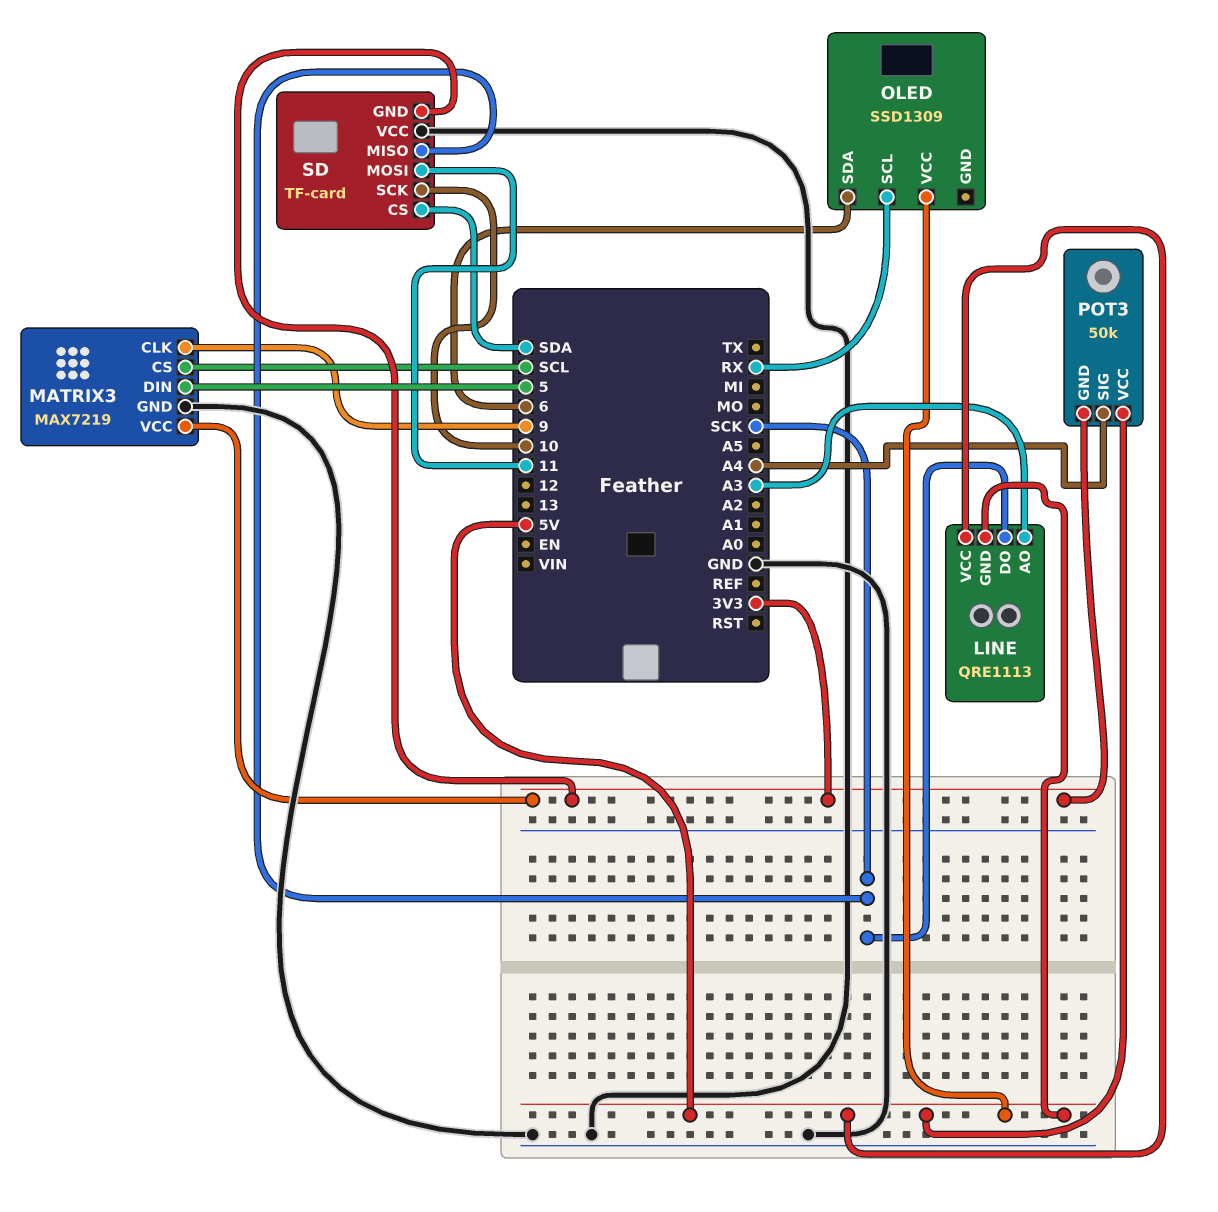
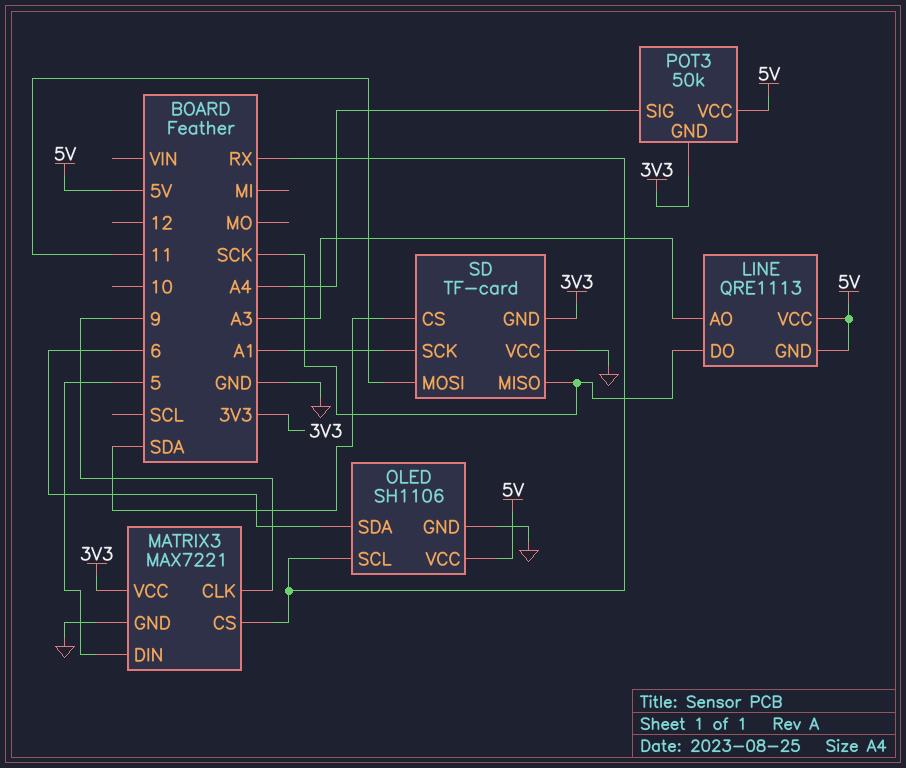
MATRIX3: MAX7219 -> MAX7221
MATRIX3 pin CS: SCL -> RX
OLED: SSD1309 -> SH1106
OLED pin GND: none -> GND
SD pin SCK: 10 -> A1

